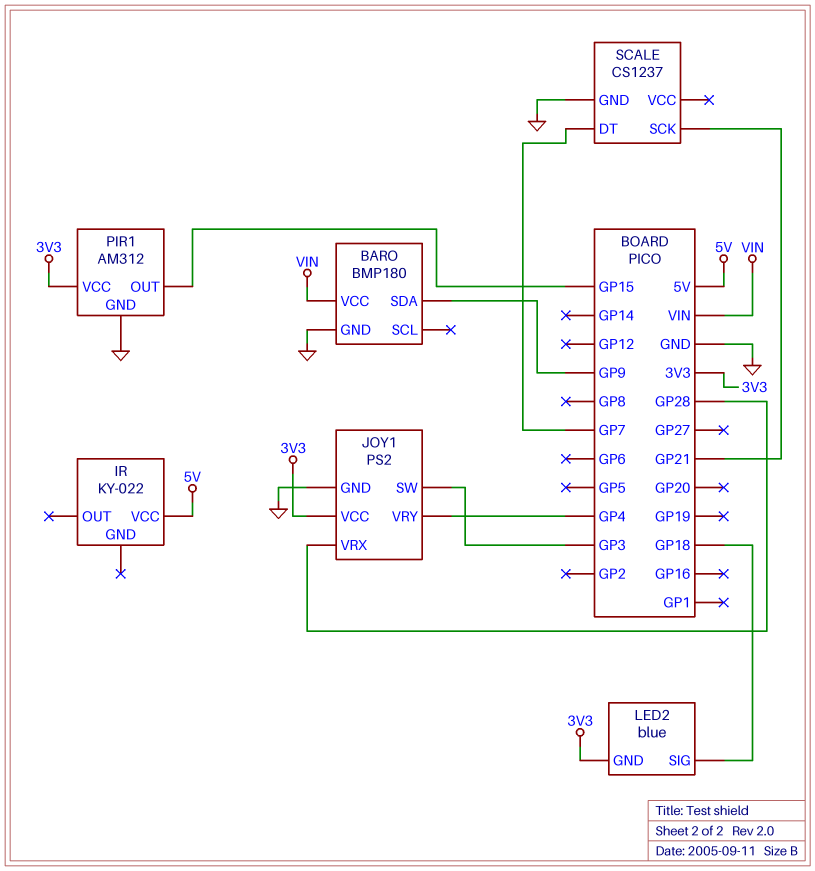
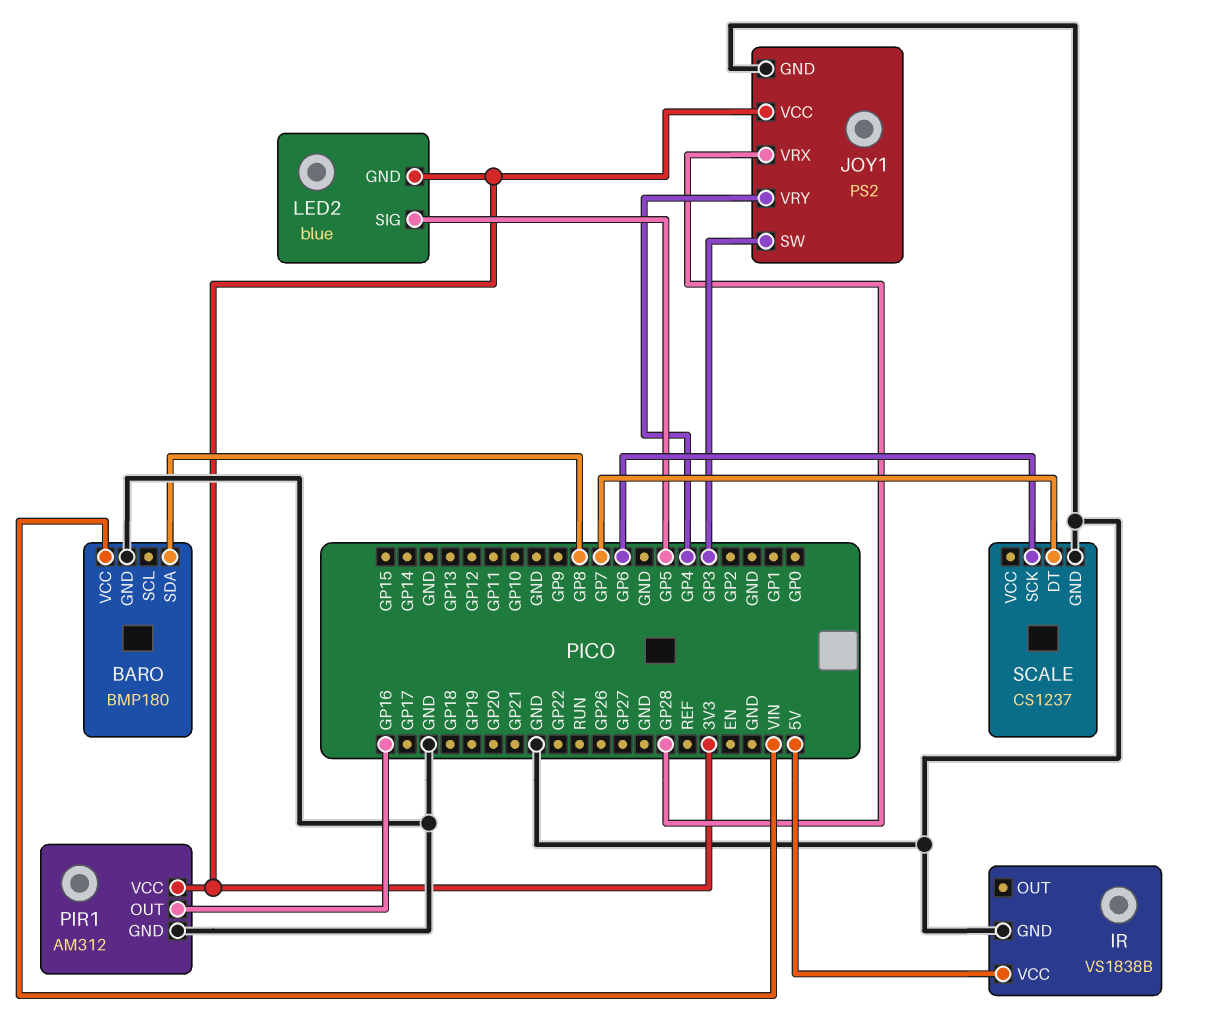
BARO pin SDA: GP9 -> GP8
IR: KY-022 -> VS1838B
IR pin GND: none -> GND
LED2 pin SIG: GP18 -> GP5
PIR1 pin OUT: GP15 -> GP16
SCALE pin SCK: GP21 -> GP6

